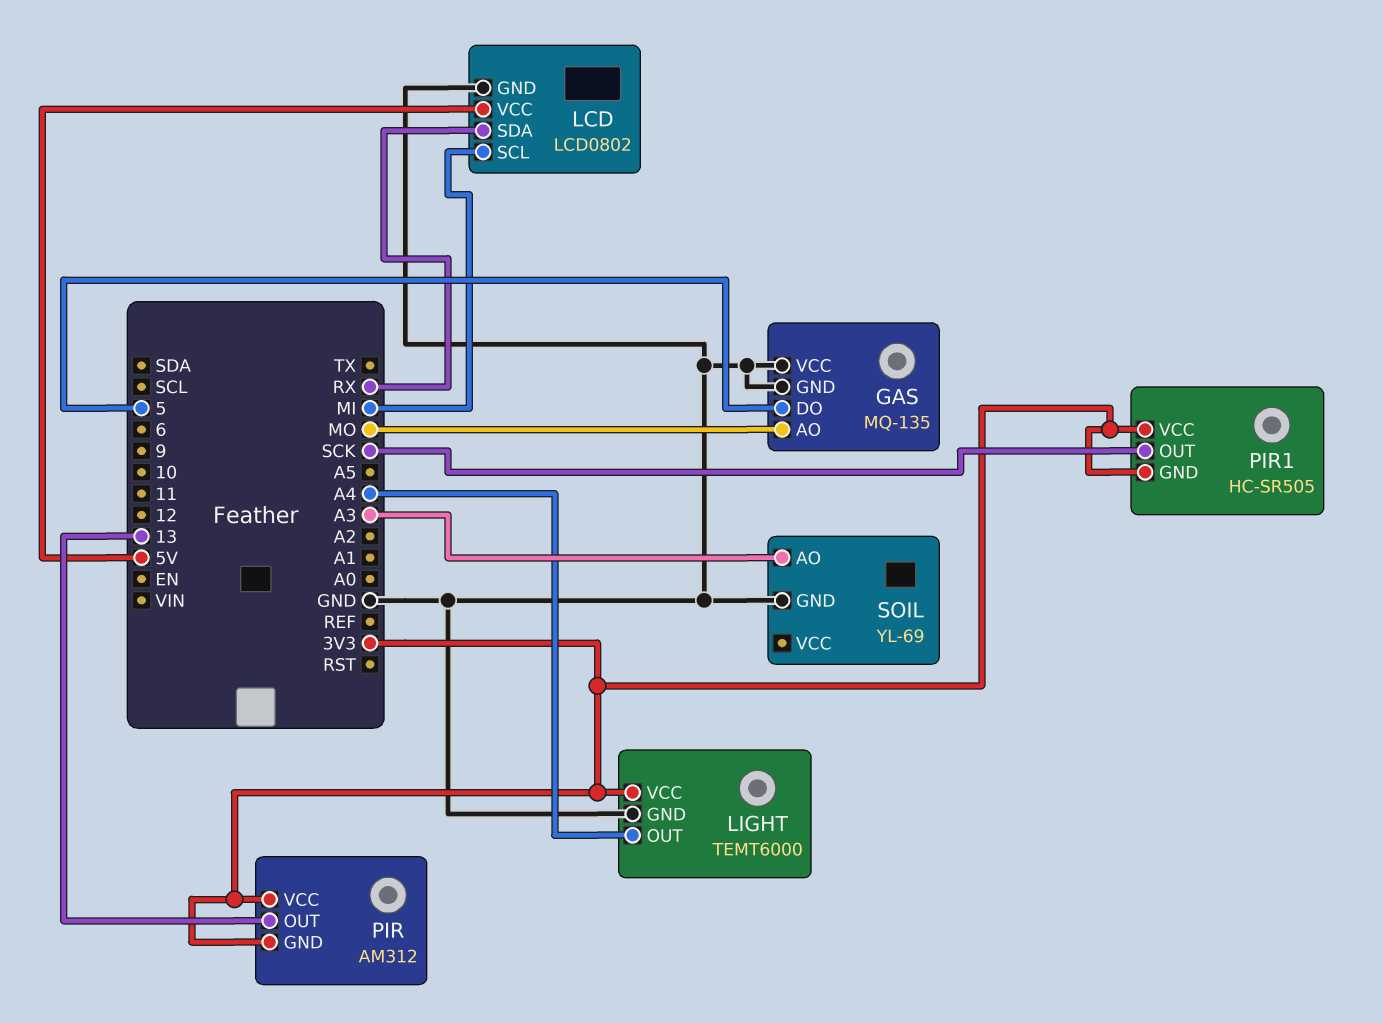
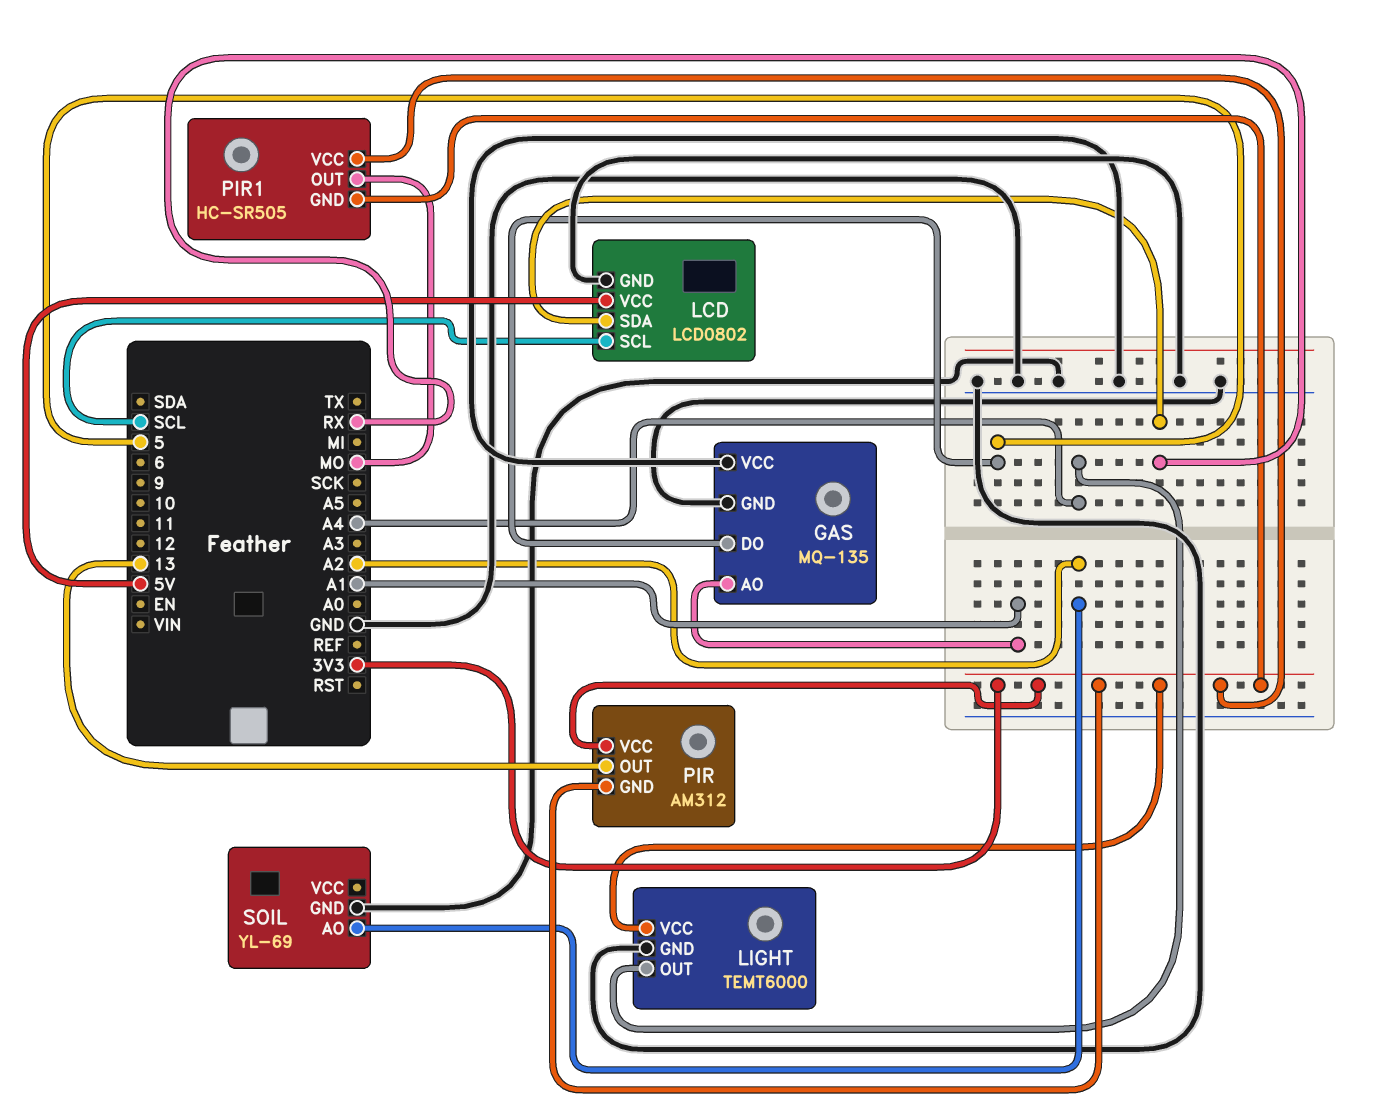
GAS pin AO: MO -> A1
LCD pin SCL: MI -> SCL
PIR1 pin OUT: SCK -> MO
SOIL pin AO: A3 -> A2

